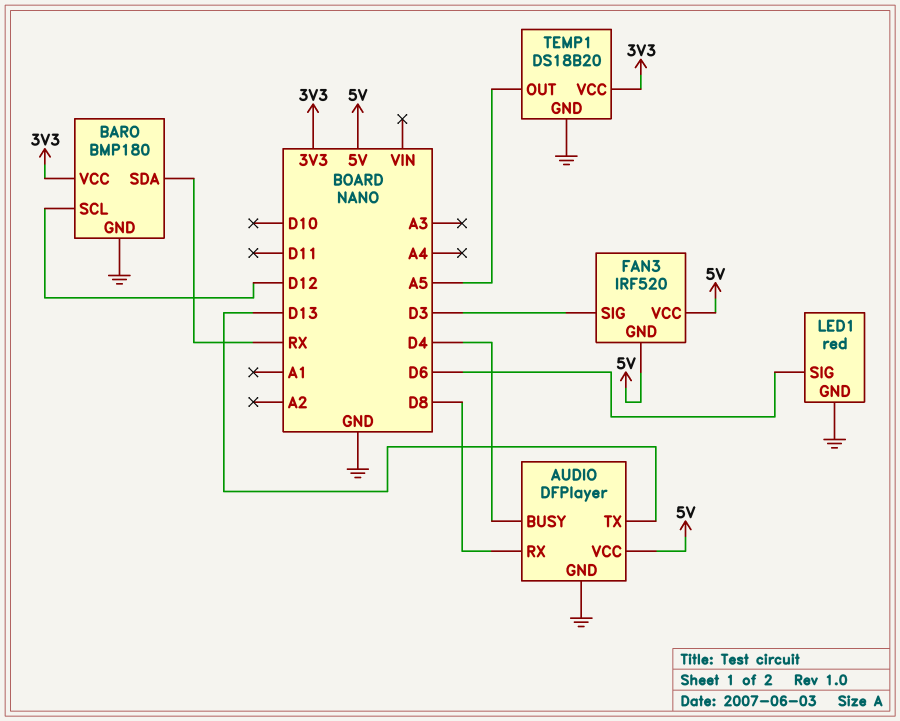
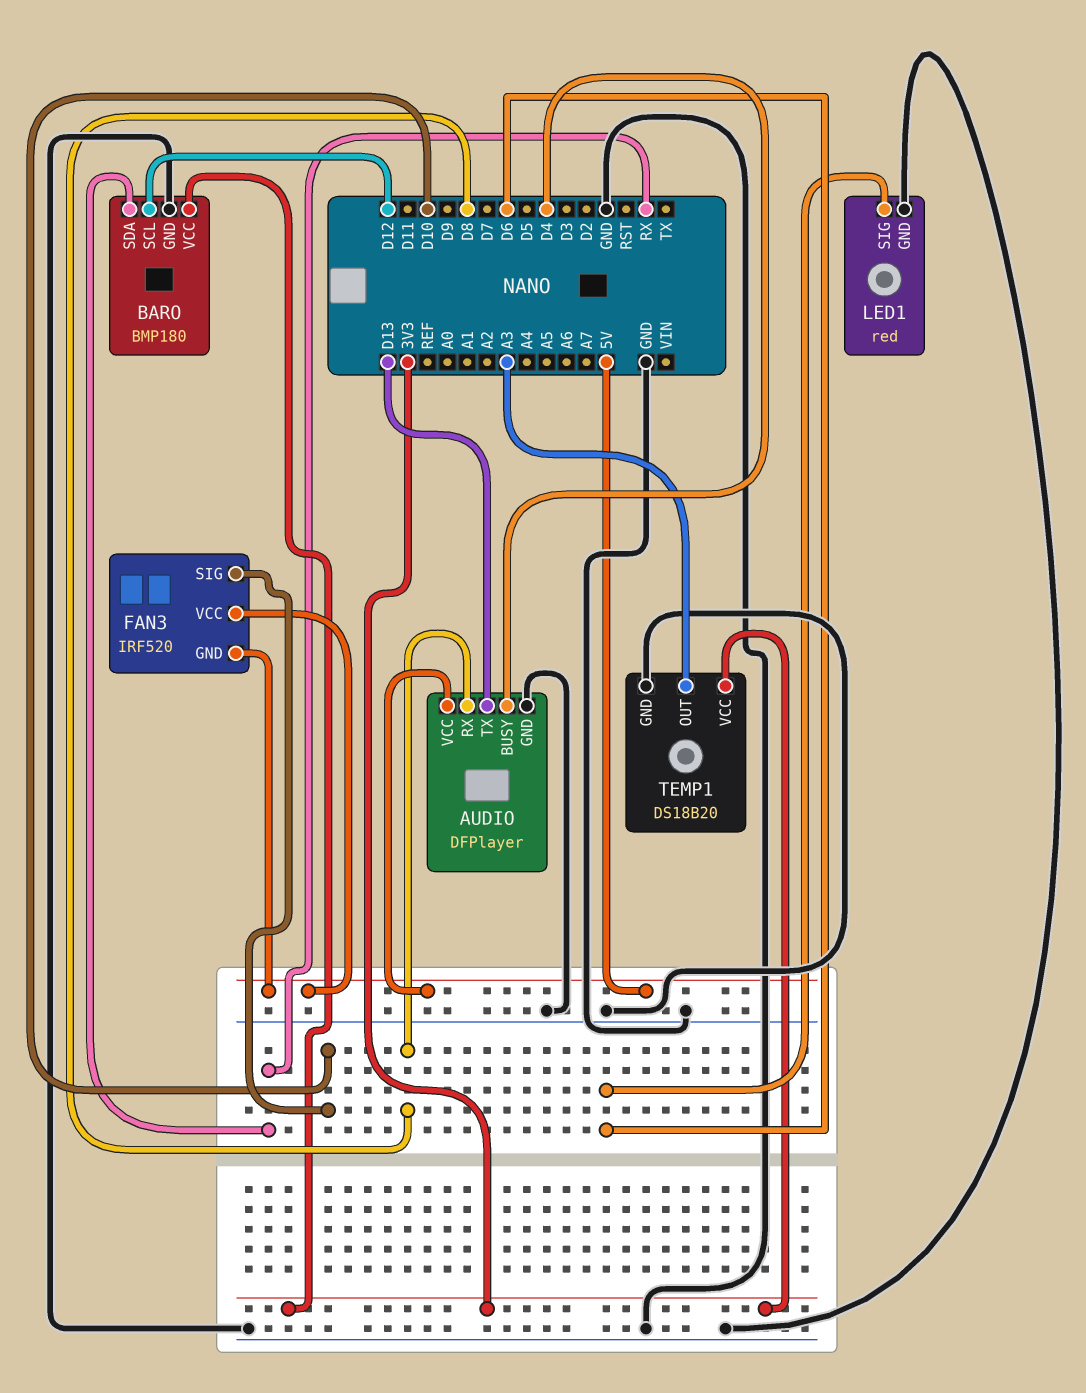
FAN3 pin SIG: D3 -> D10
TEMP1 pin OUT: A5 -> A3

